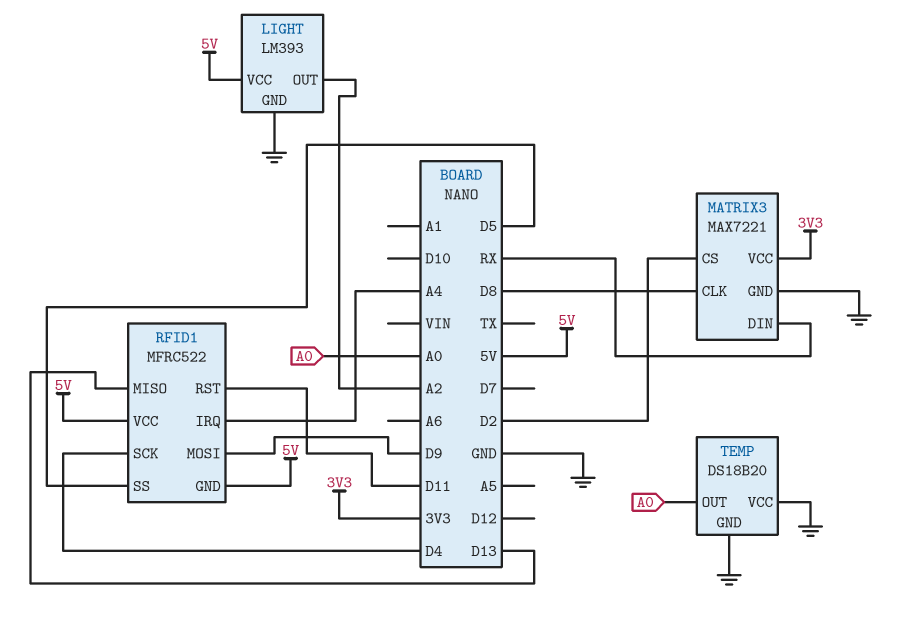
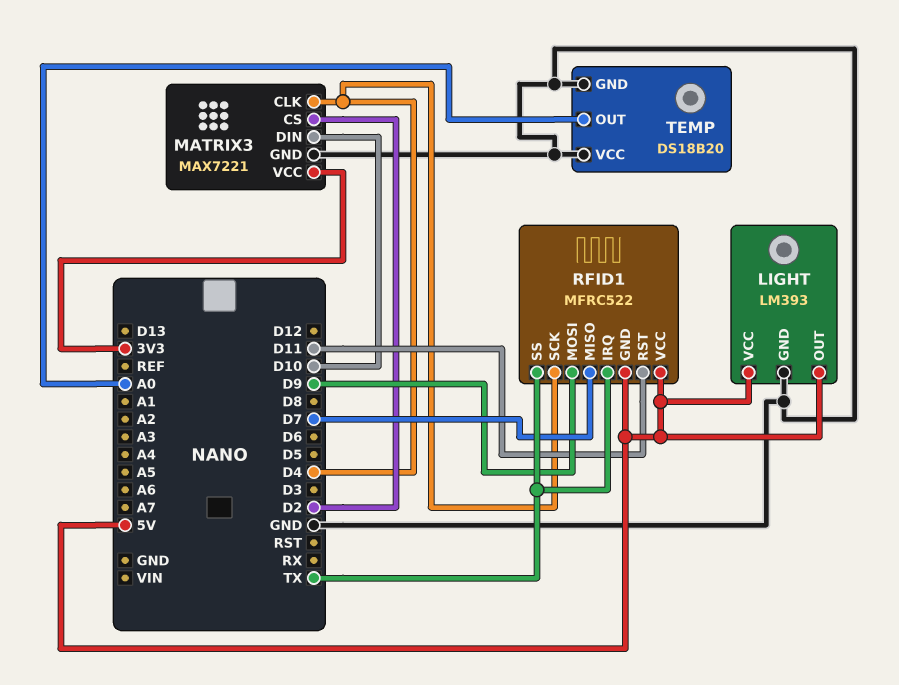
LIGHT pin OUT: A2 -> 5V
MATRIX3 pin CLK: D8 -> D4
MATRIX3 pin DIN: RX -> D10
RFID1 pin IRQ: A4 -> TX
RFID1 pin MISO: D13 -> D7
RFID1 pin SS: D5 -> TX

